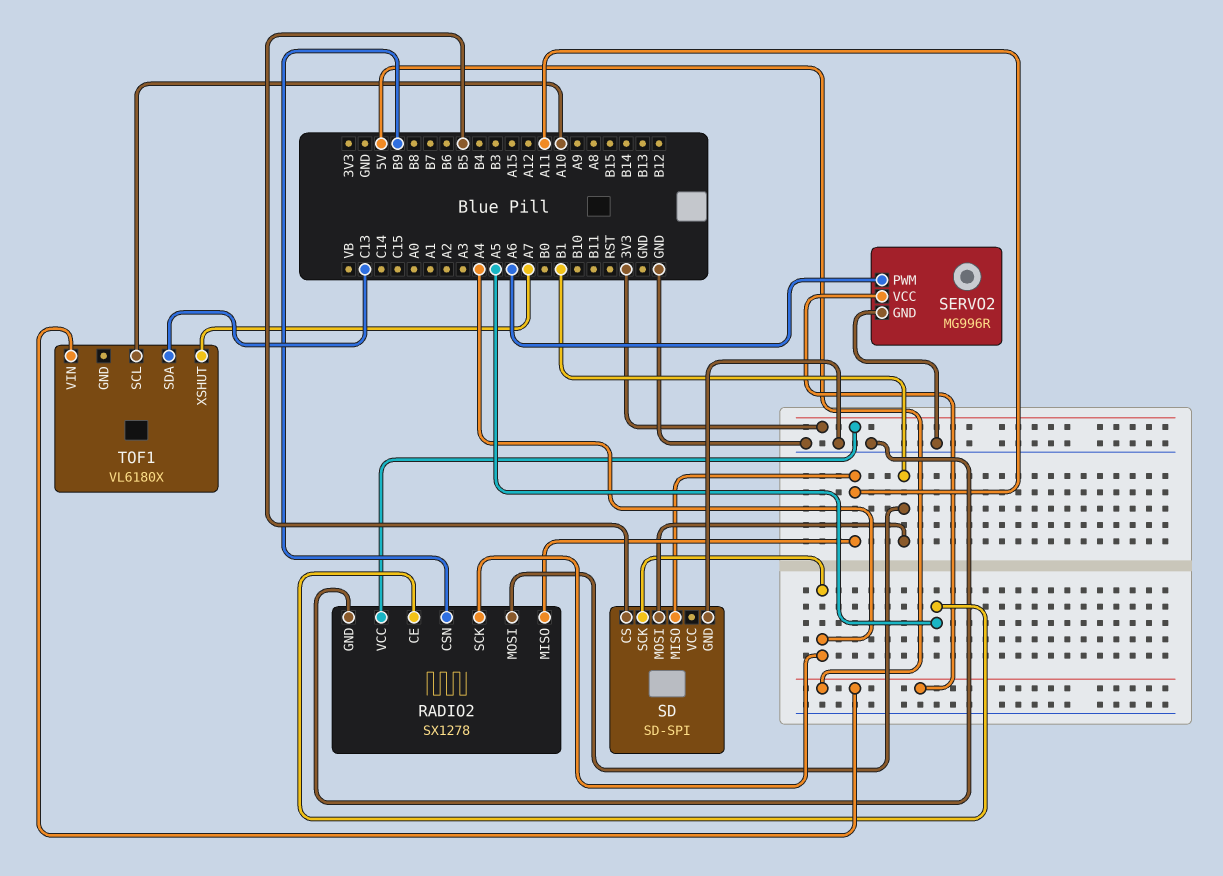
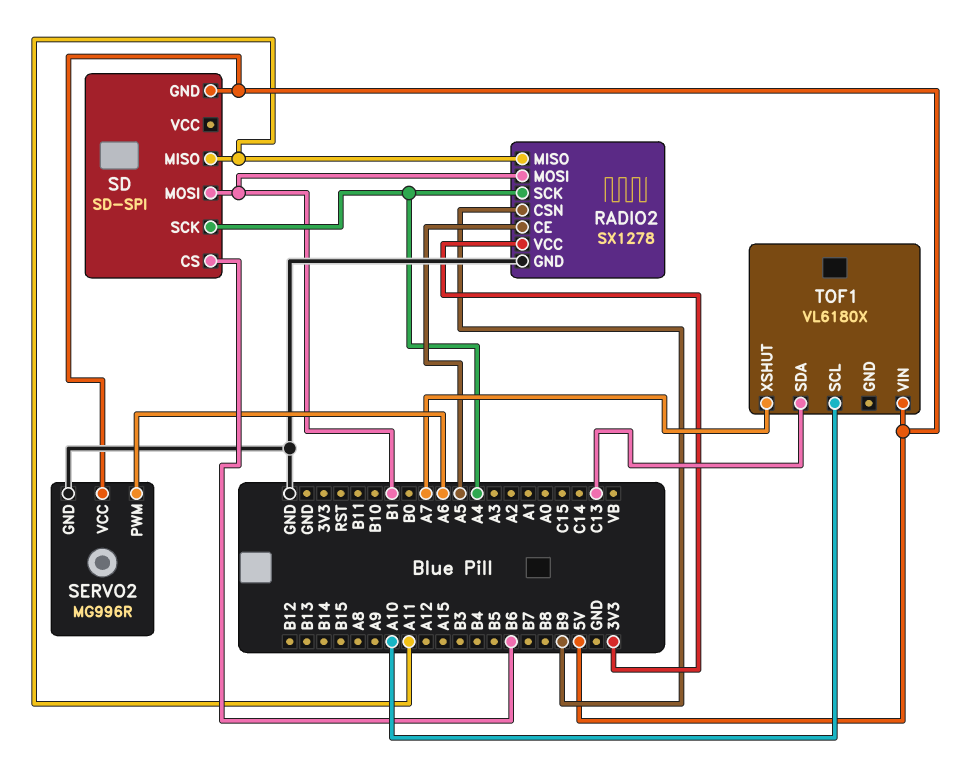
SD pin CS: B5 -> B6
SD pin GND: GND -> 5V

